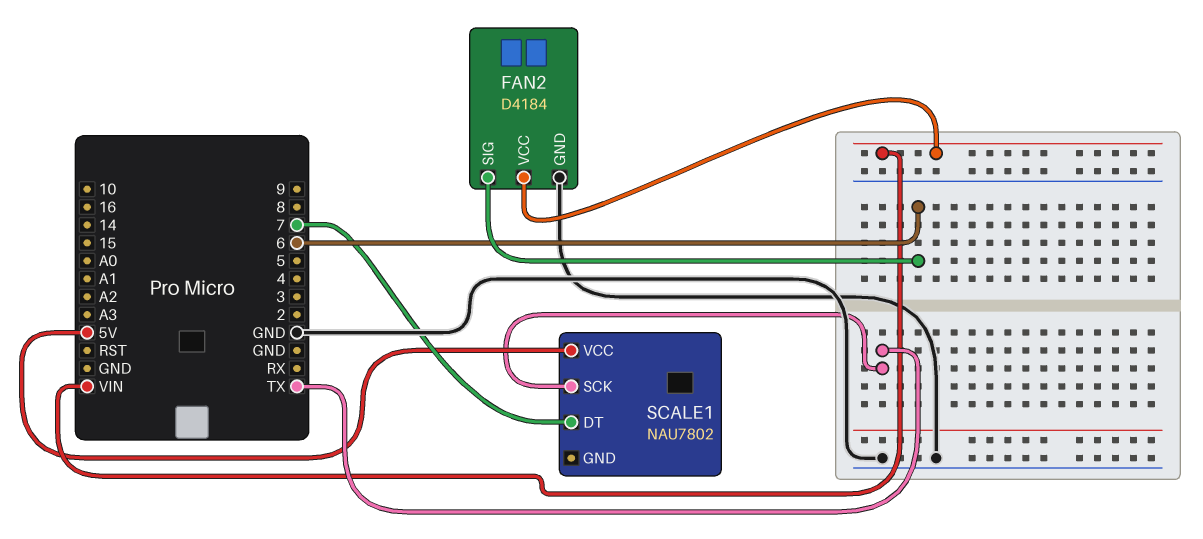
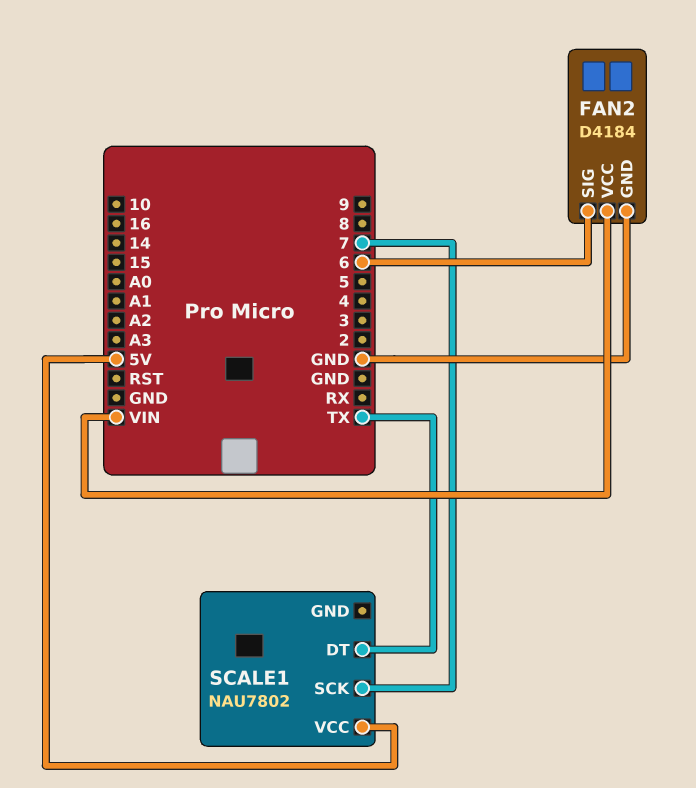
SCALE1 pin DT: 7 -> TX
SCALE1 pin SCK: TX -> 7

